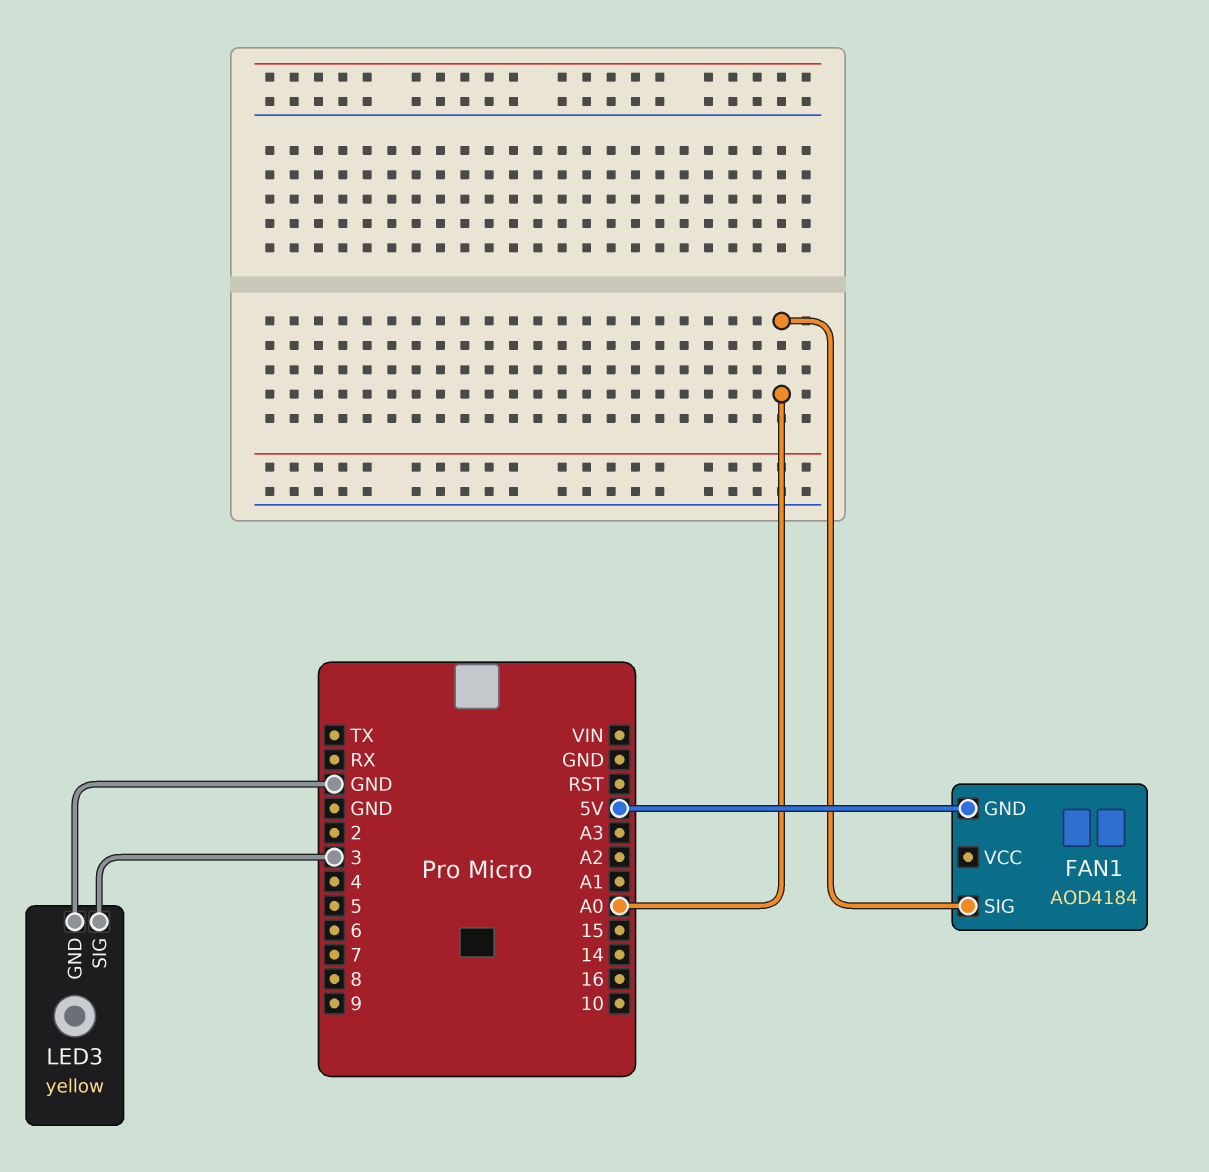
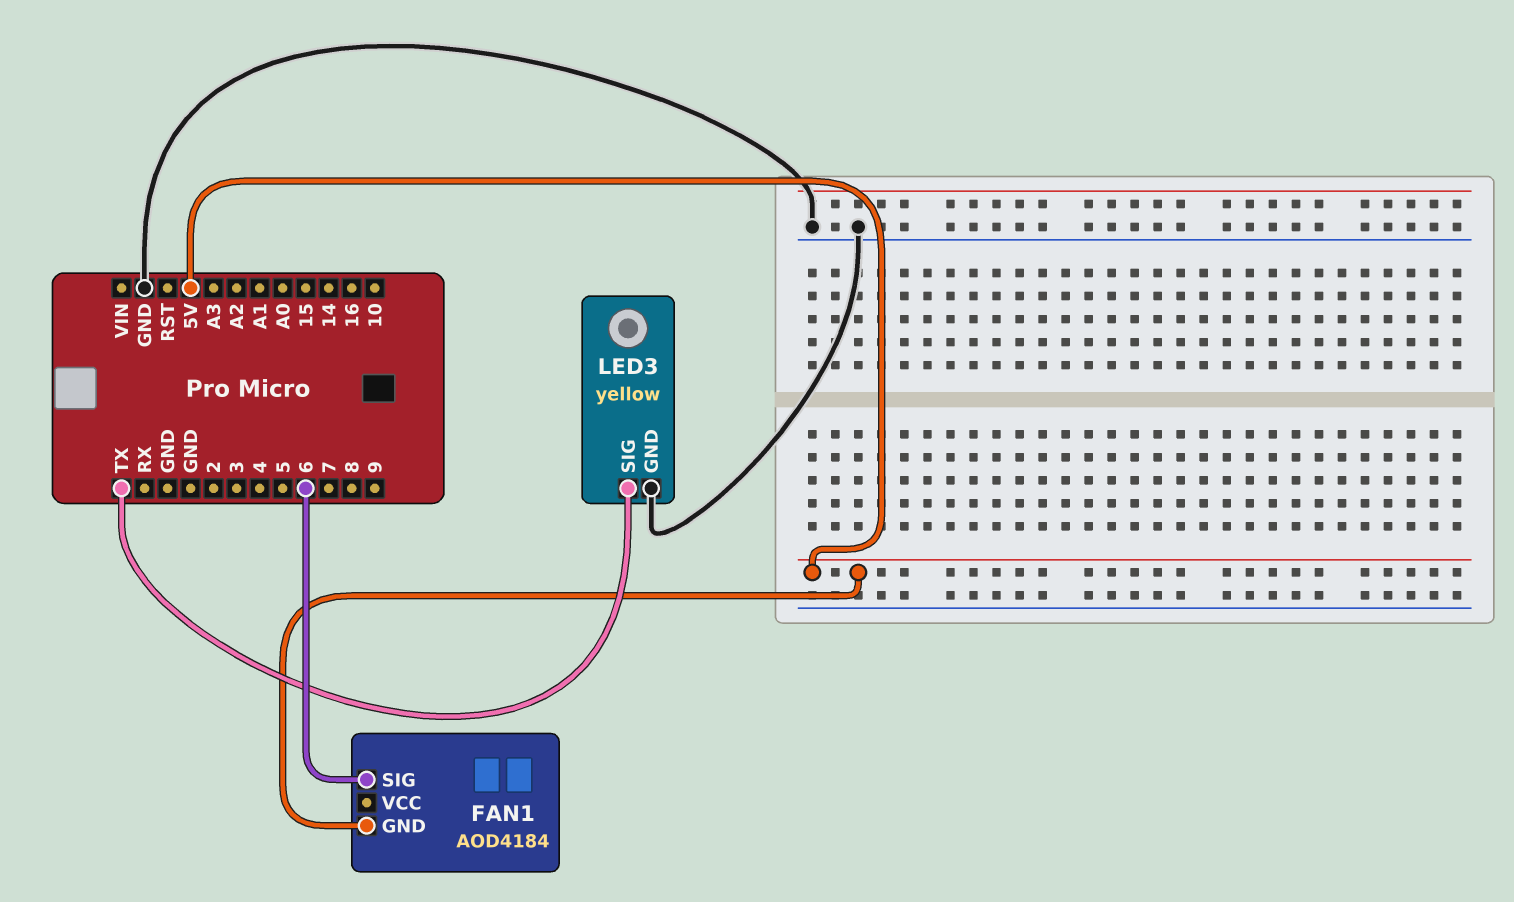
FAN1 pin SIG: A0 -> 6
LED3 pin SIG: 3 -> TX

